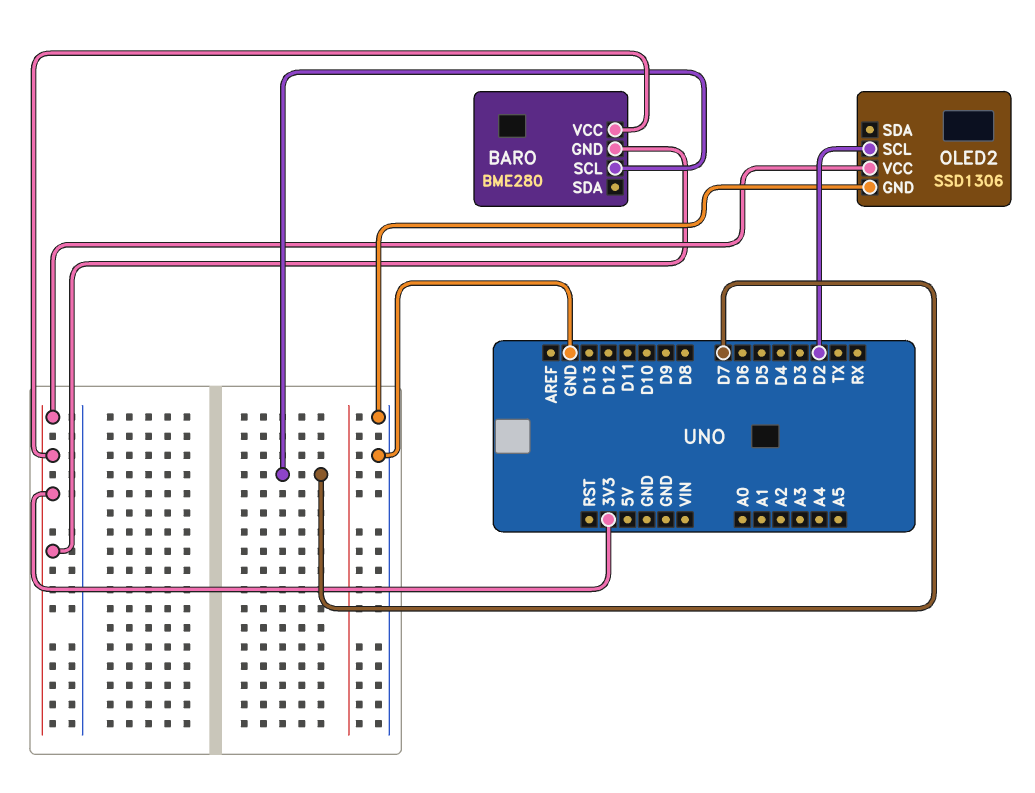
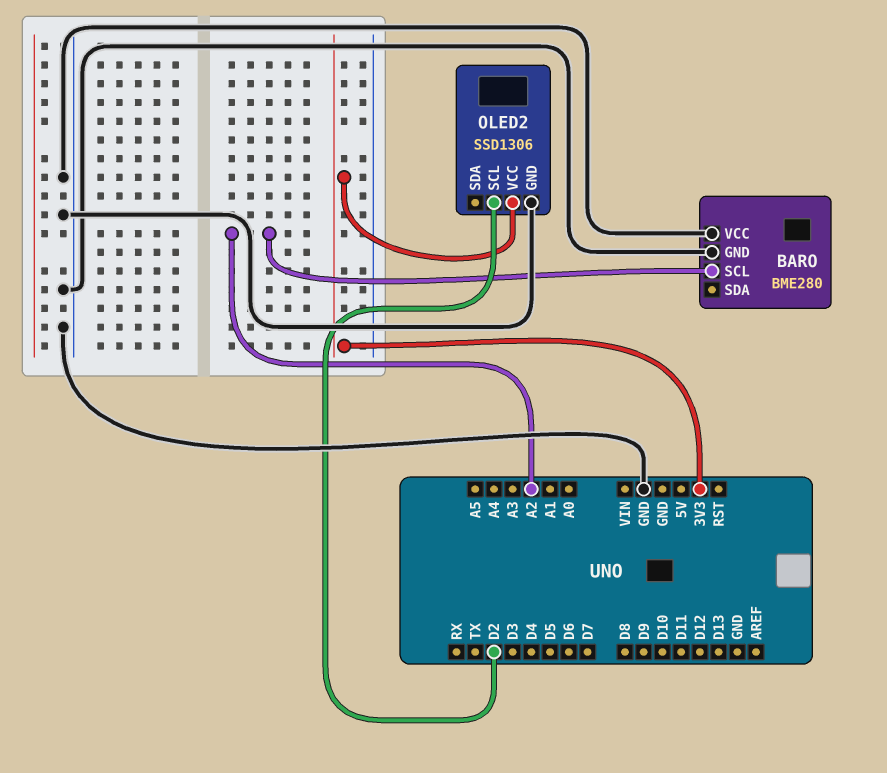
BARO pin GND: 3V3 -> GND
BARO pin SCL: D7 -> A2
BARO pin VCC: 3V3 -> GND

